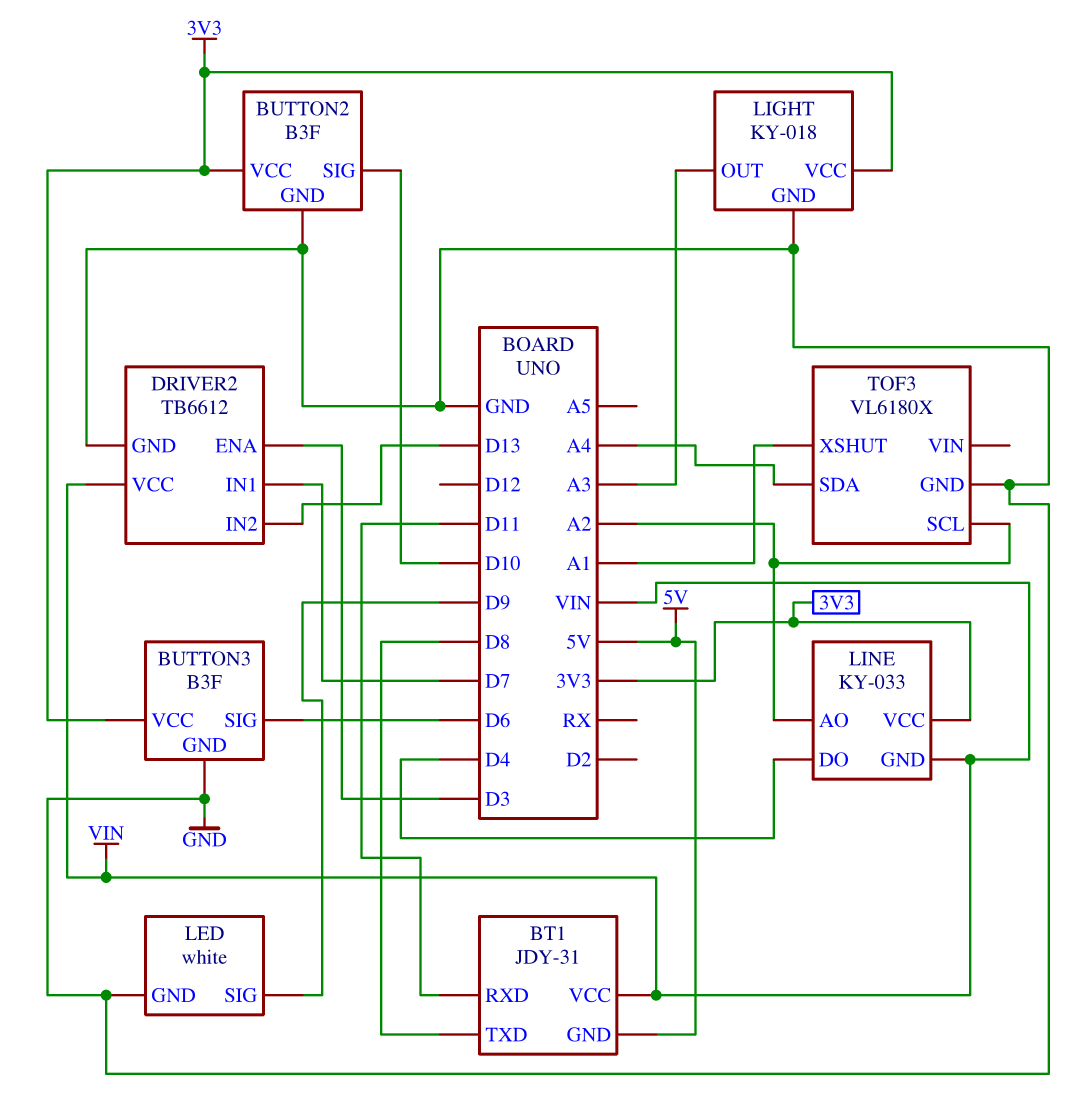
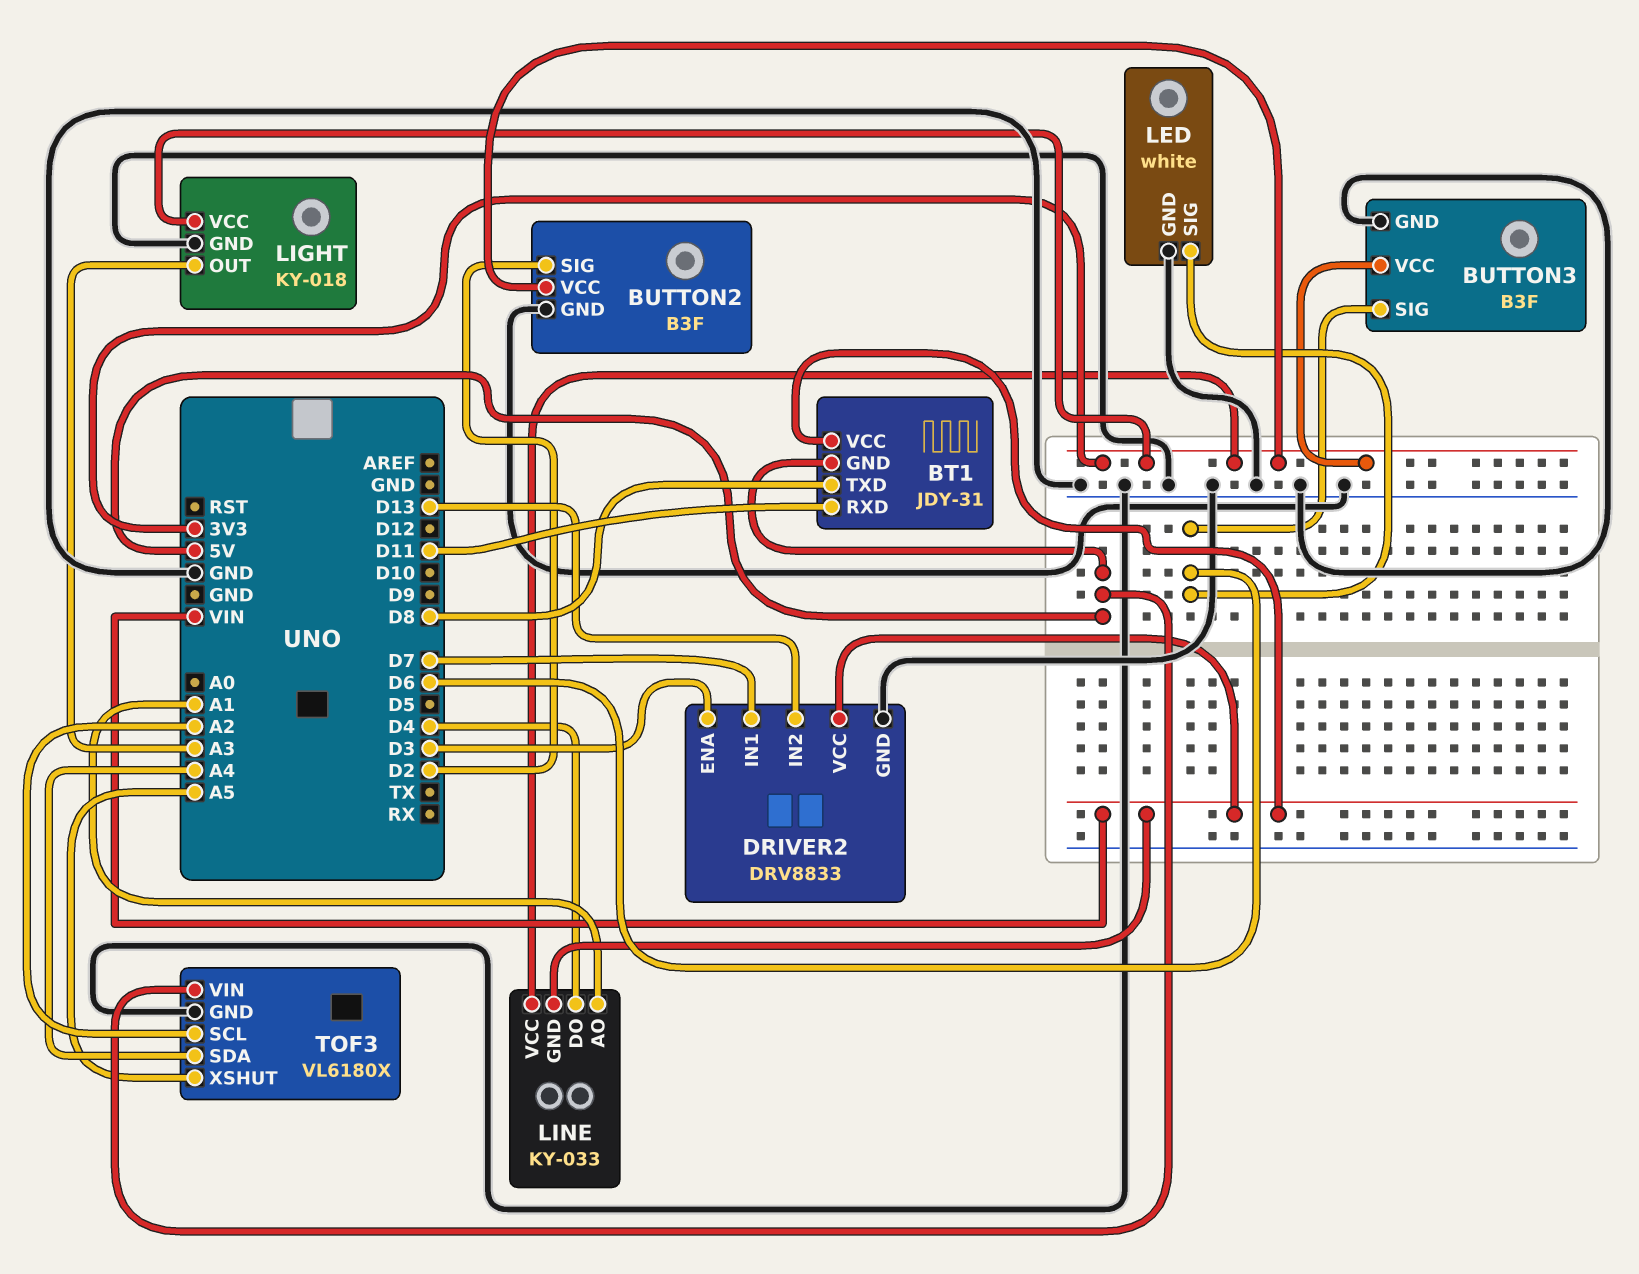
BUTTON2 pin SIG: D10 -> D2
DRIVER2: TB6612 -> DRV8833
LED pin SIG: D9 -> D6
LINE pin AO: A2 -> A1
TOF3 pin VIN: none -> 5V
TOF3 pin XSHUT: A1 -> A5

